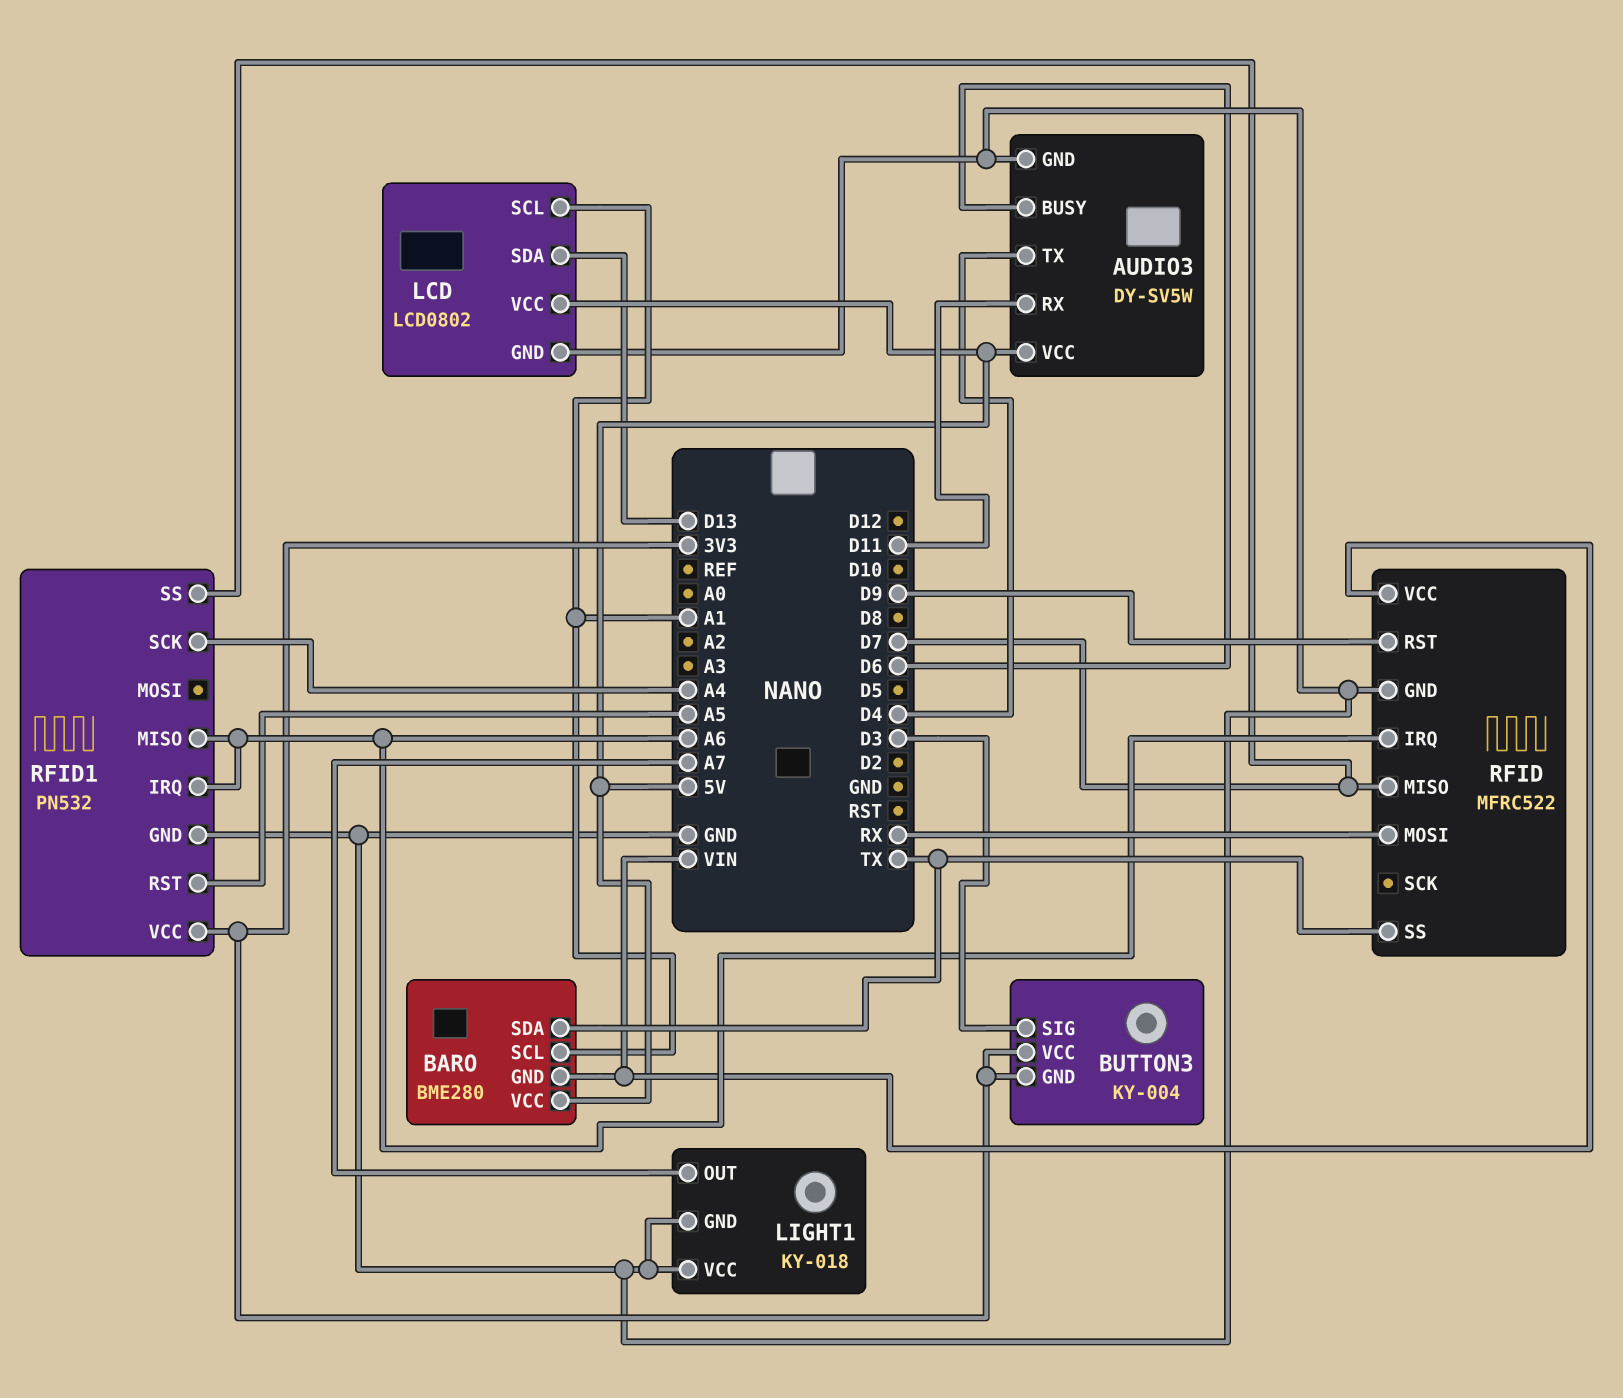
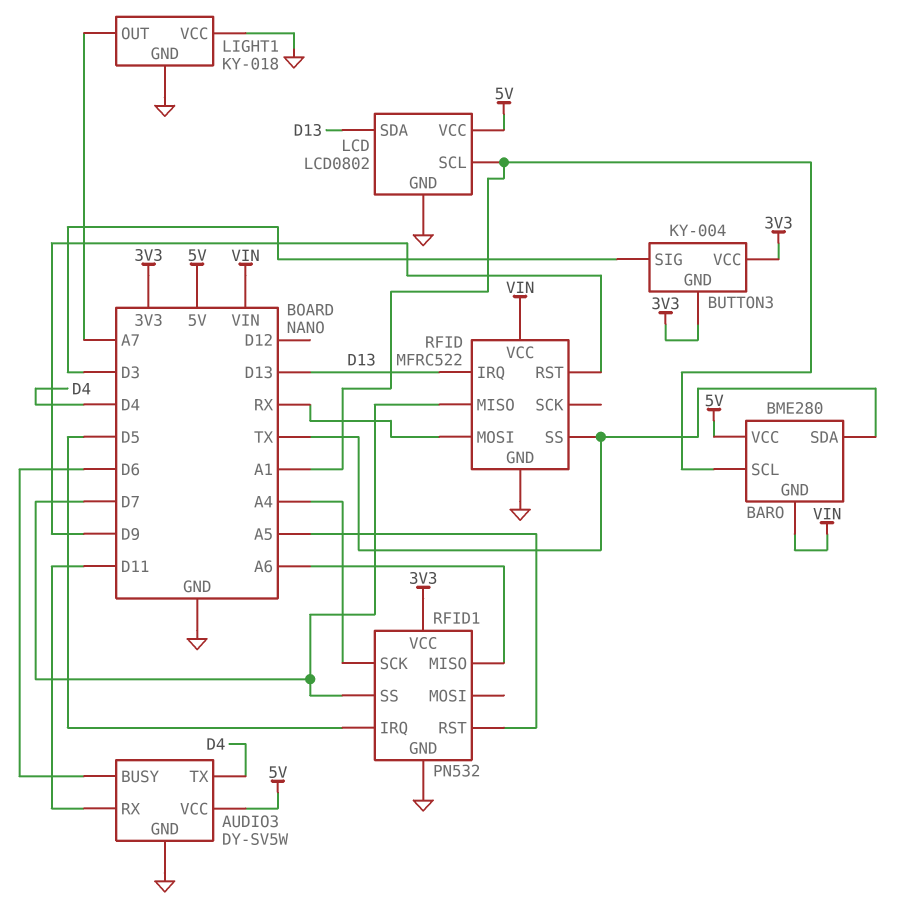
RFID pin IRQ: A6 -> D13
RFID1 pin IRQ: A6 -> D5

